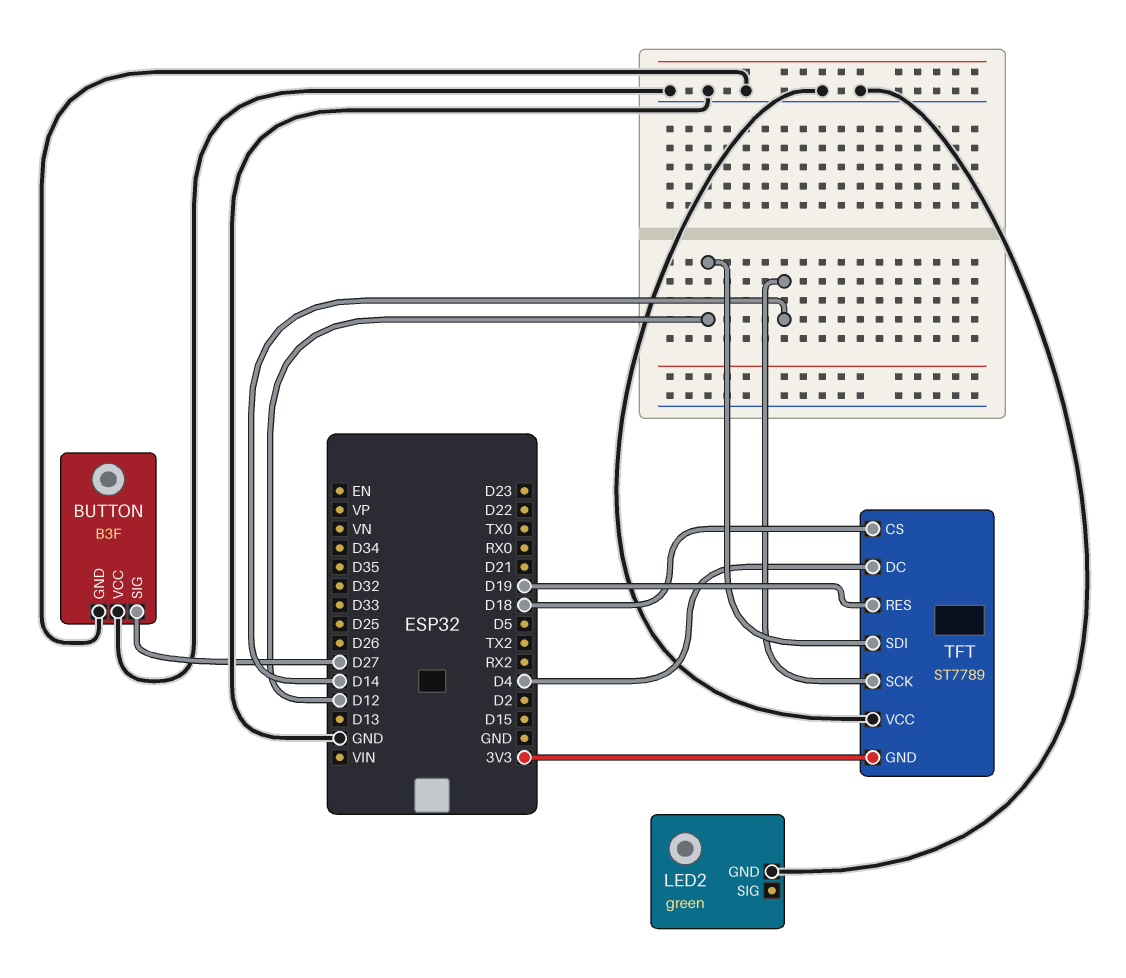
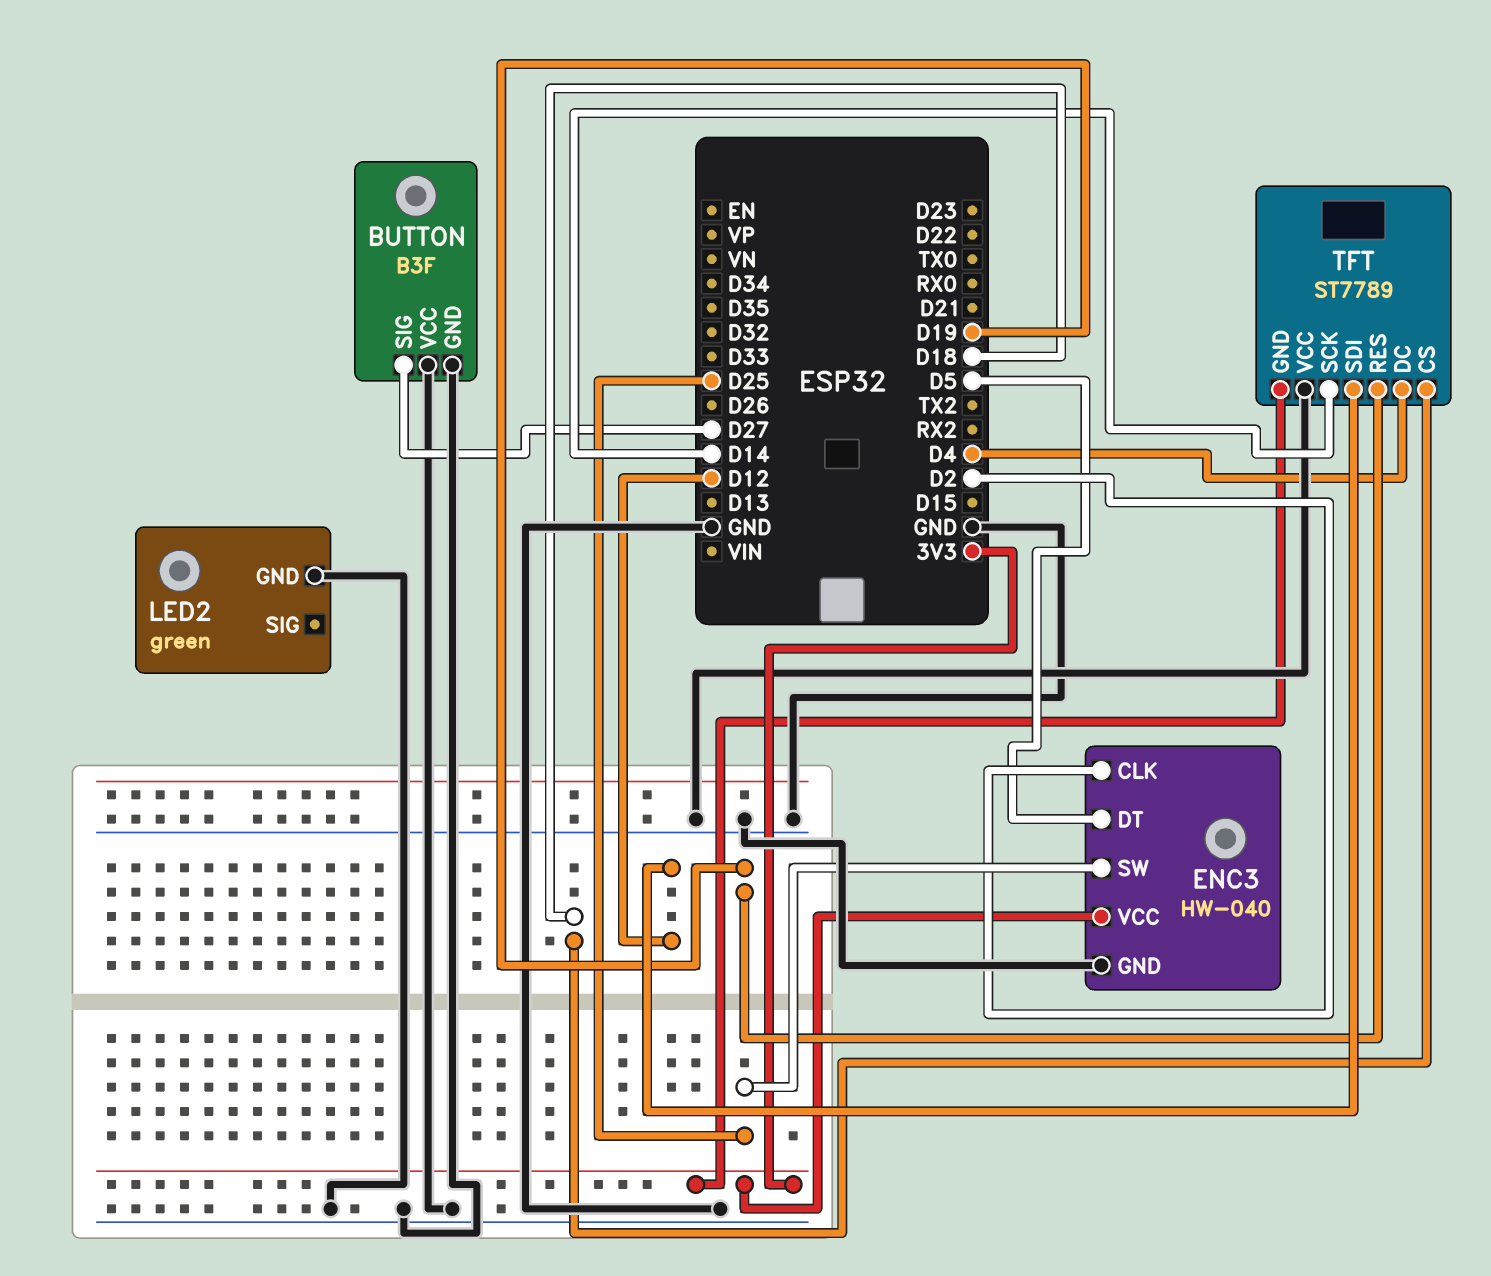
ENC3: none -> HW-040
ENC3 pin CLK: none -> D2
ENC3 pin DT: none -> D5
ENC3 pin GND: none -> GND
ENC3 pin SW: none -> D25
ENC3 pin VCC: none -> 3V3

